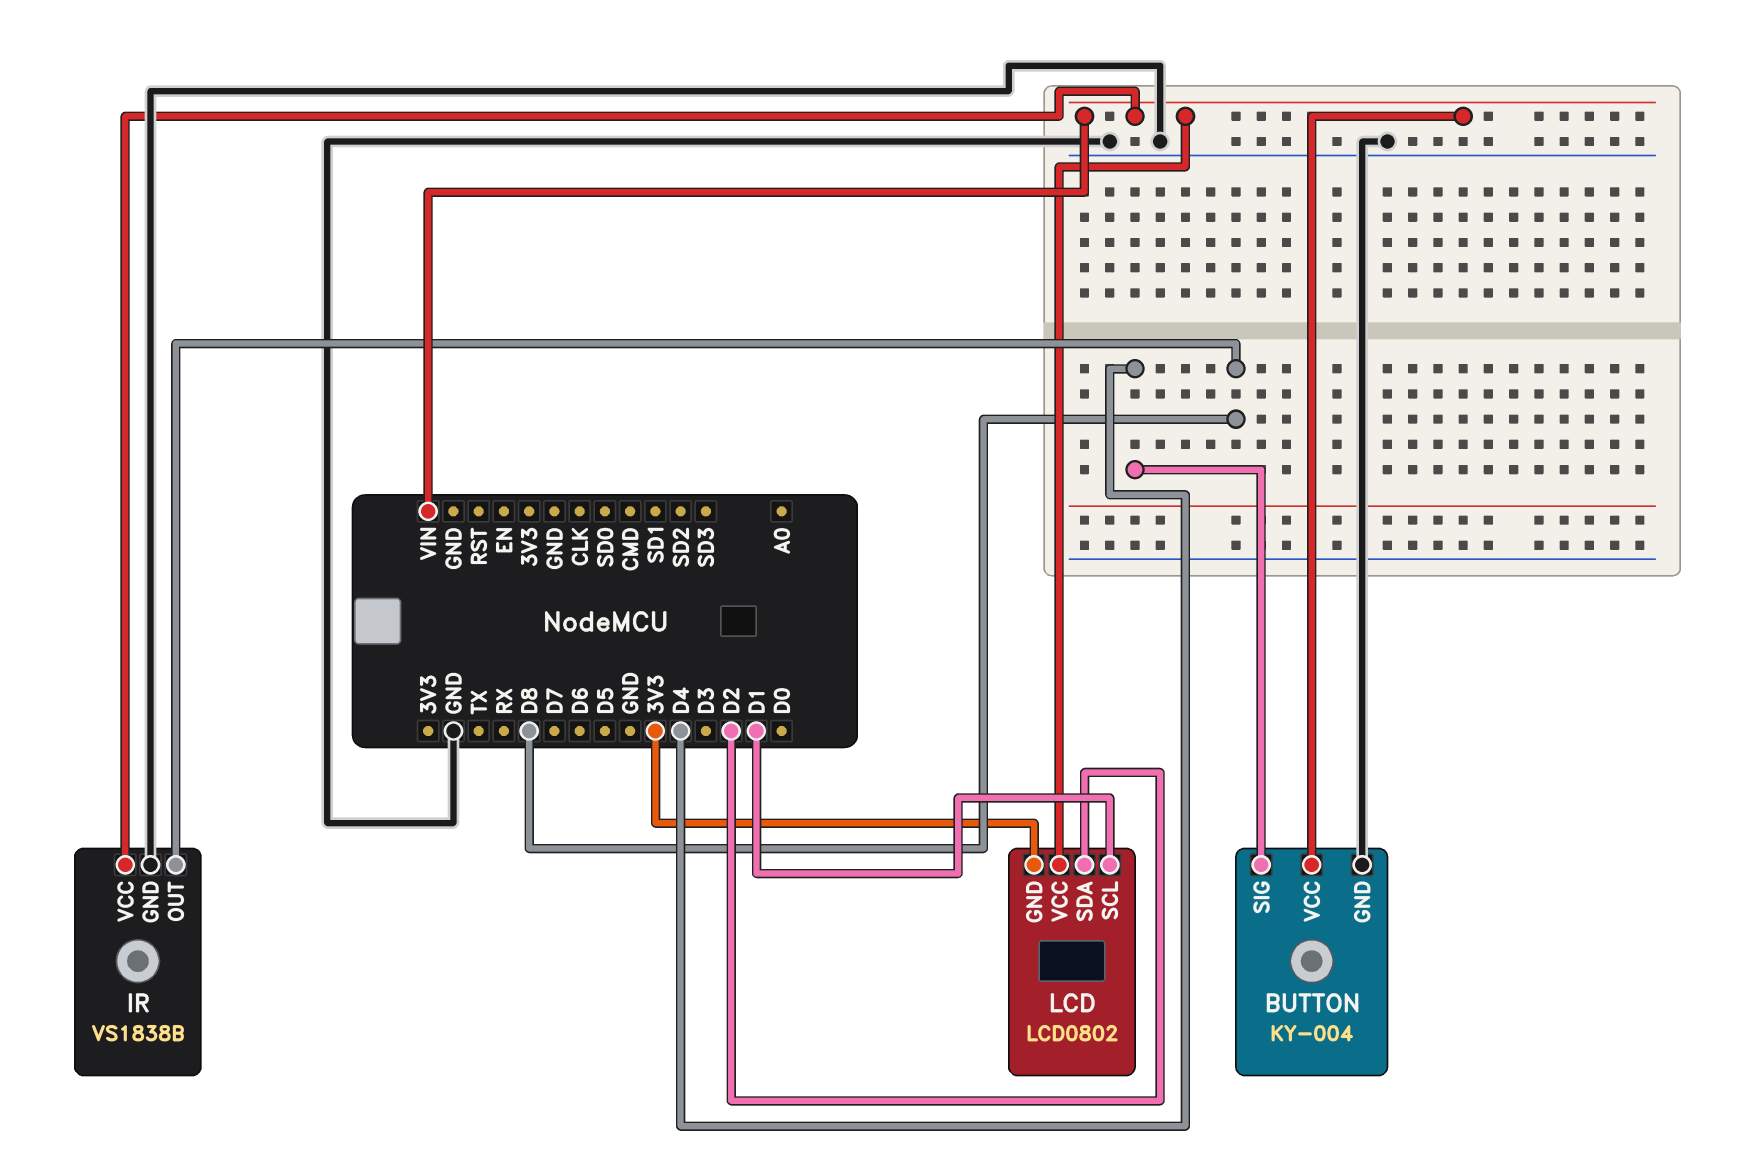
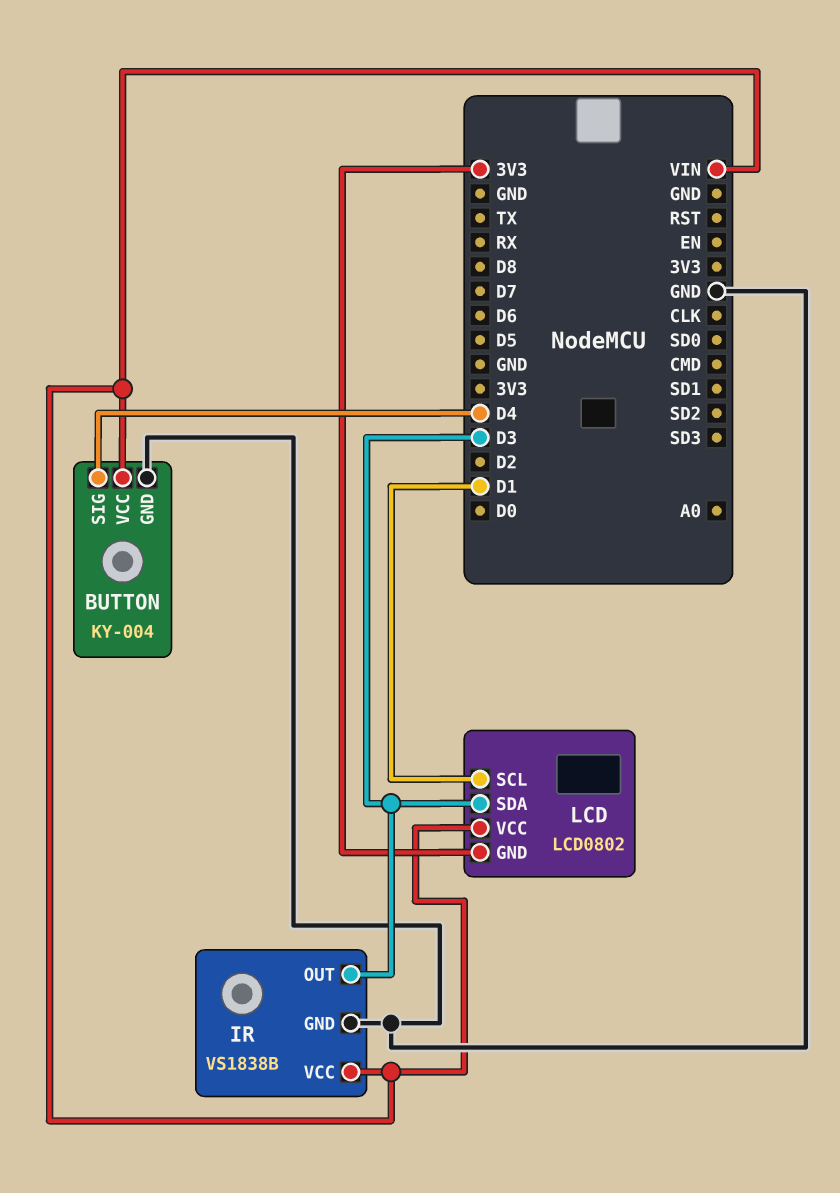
IR pin OUT: D8 -> D3
LCD pin SDA: D2 -> D3

